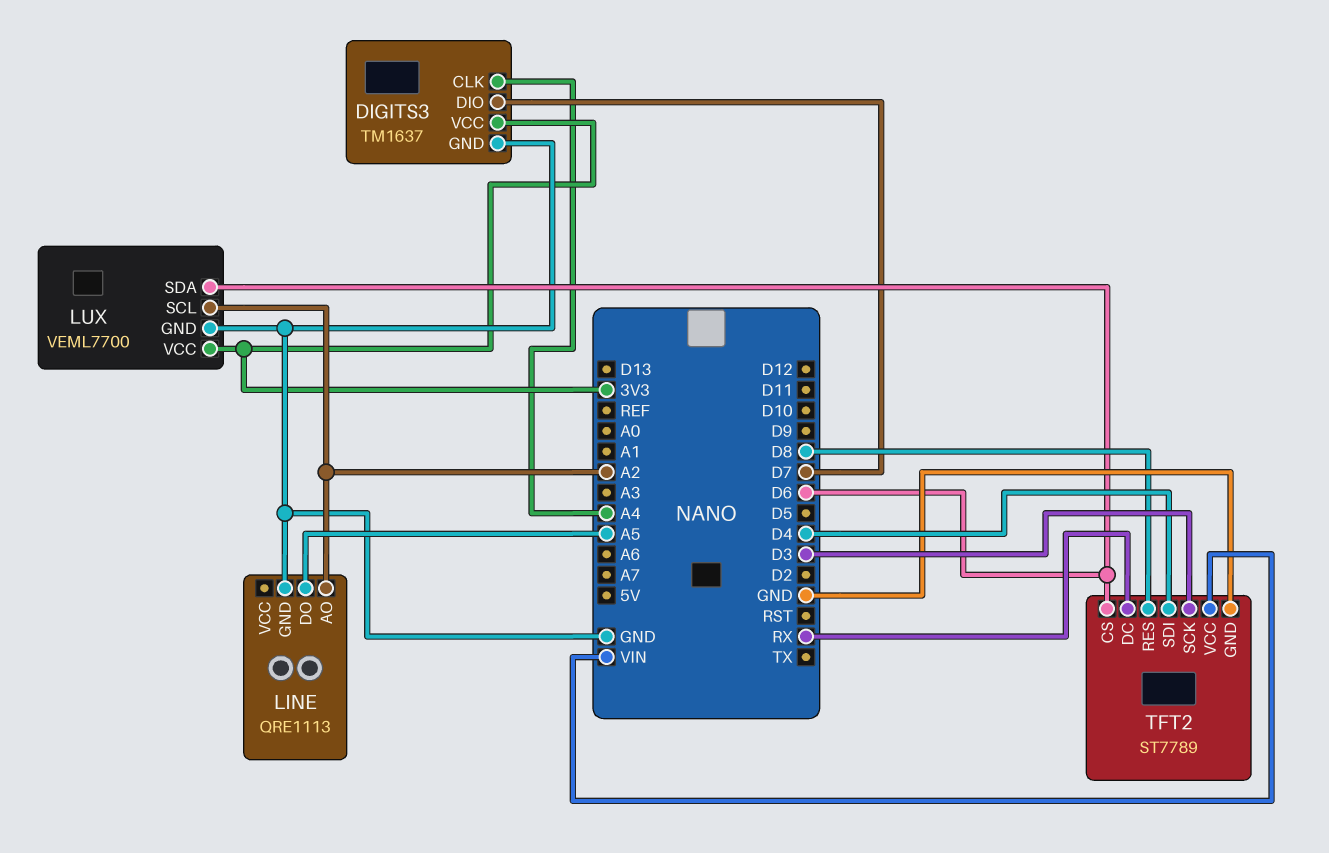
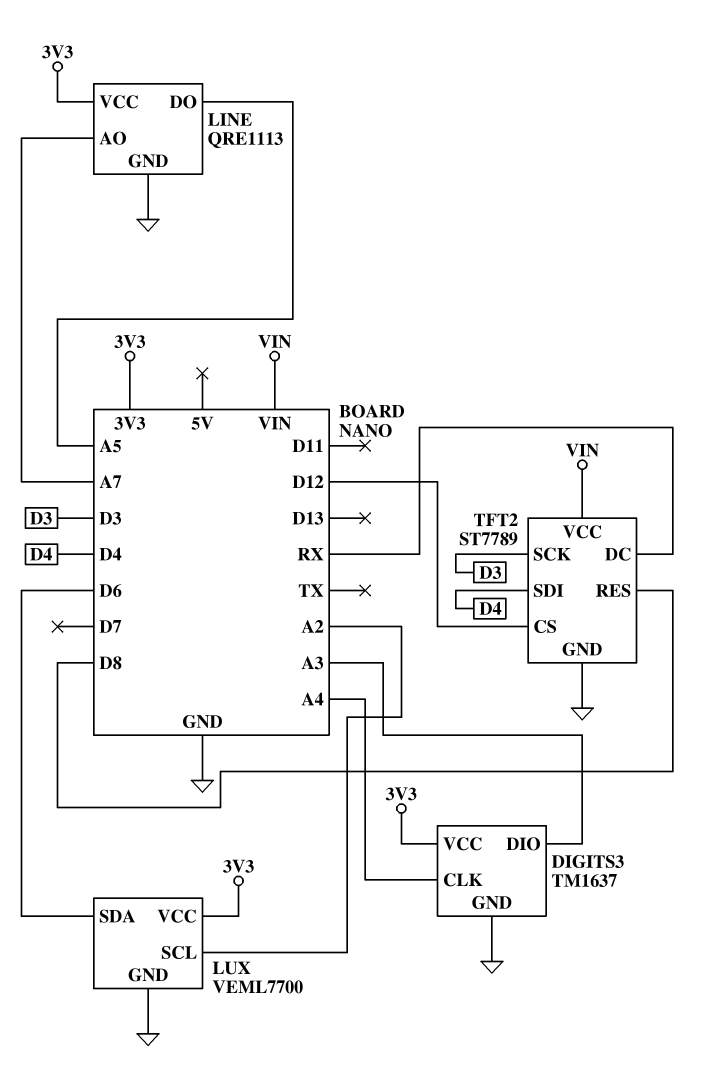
DIGITS3 pin DIO: D7 -> A3
LINE pin AO: A2 -> A7
LINE pin VCC: none -> 3V3
TFT2 pin CS: D6 -> D12

